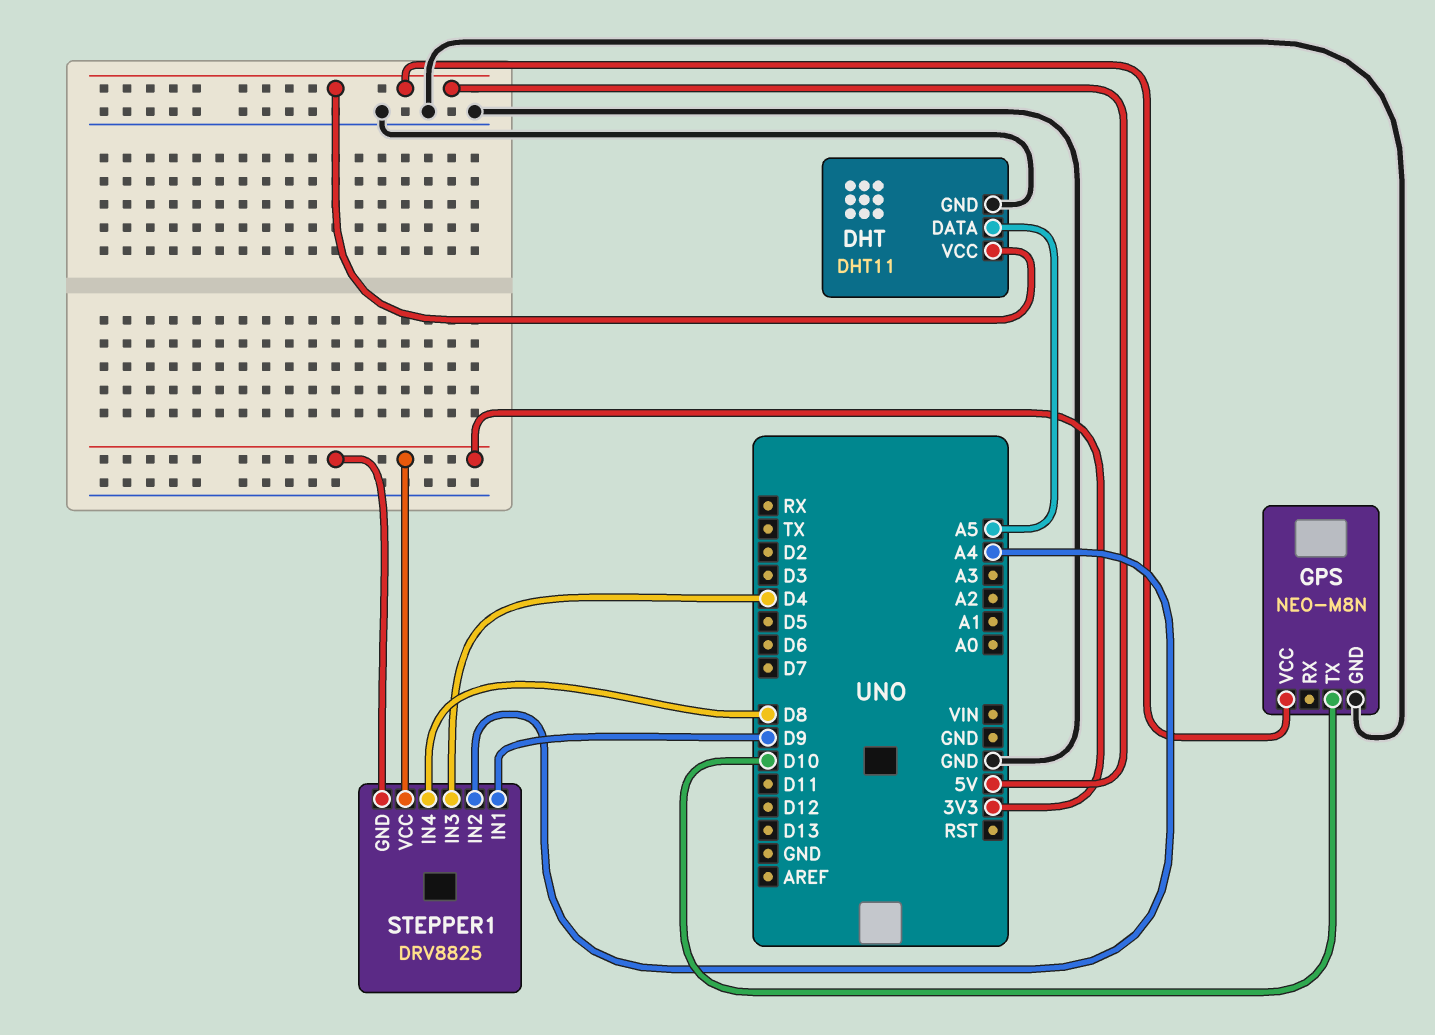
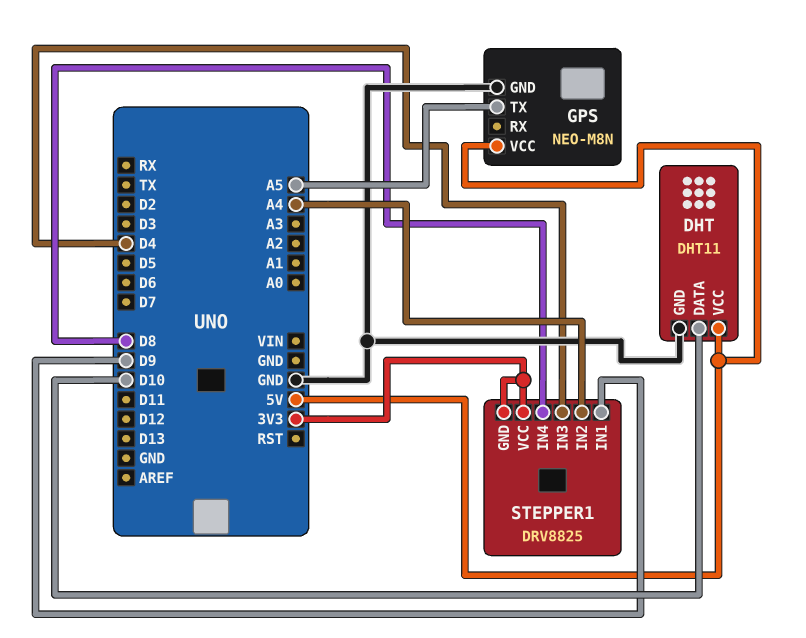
DHT pin DATA: A5 -> D10
GPS pin TX: D10 -> A5

